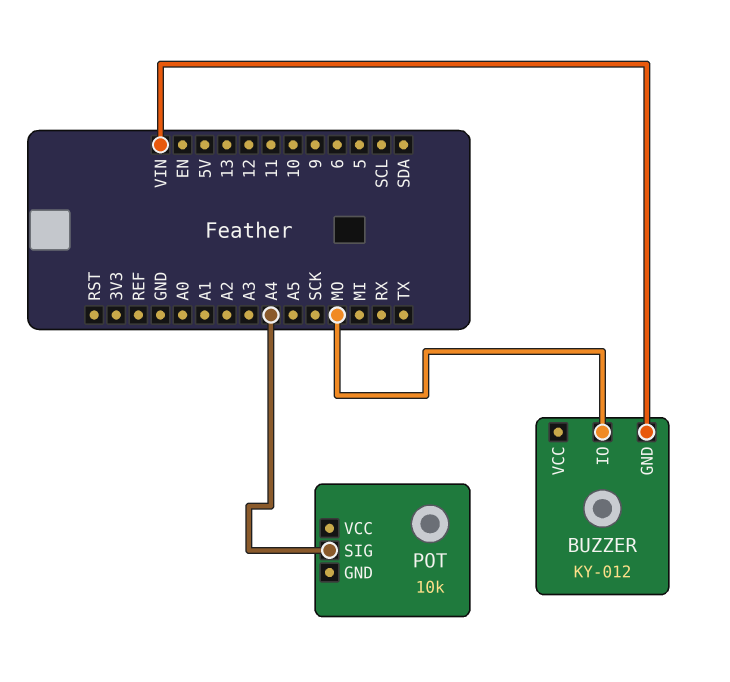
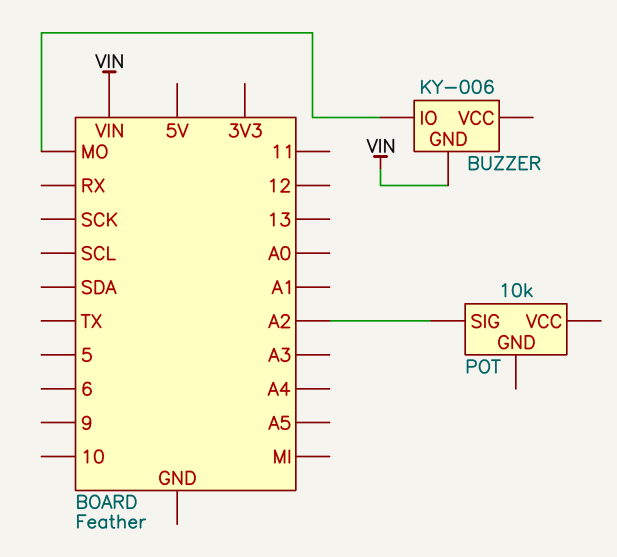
BUZZER: KY-012 -> KY-006
POT pin SIG: A4 -> A2

